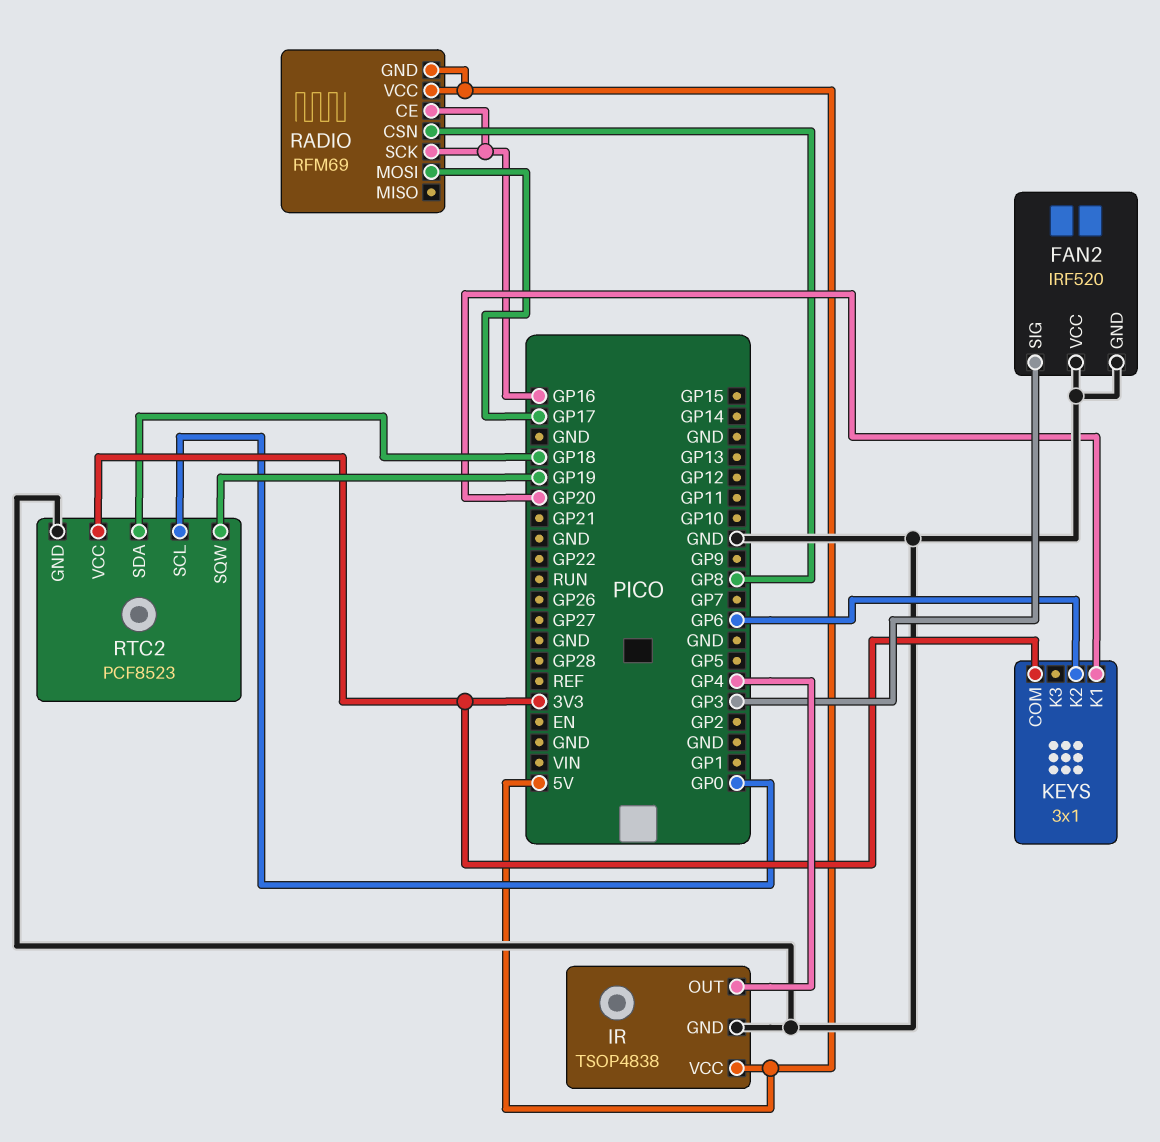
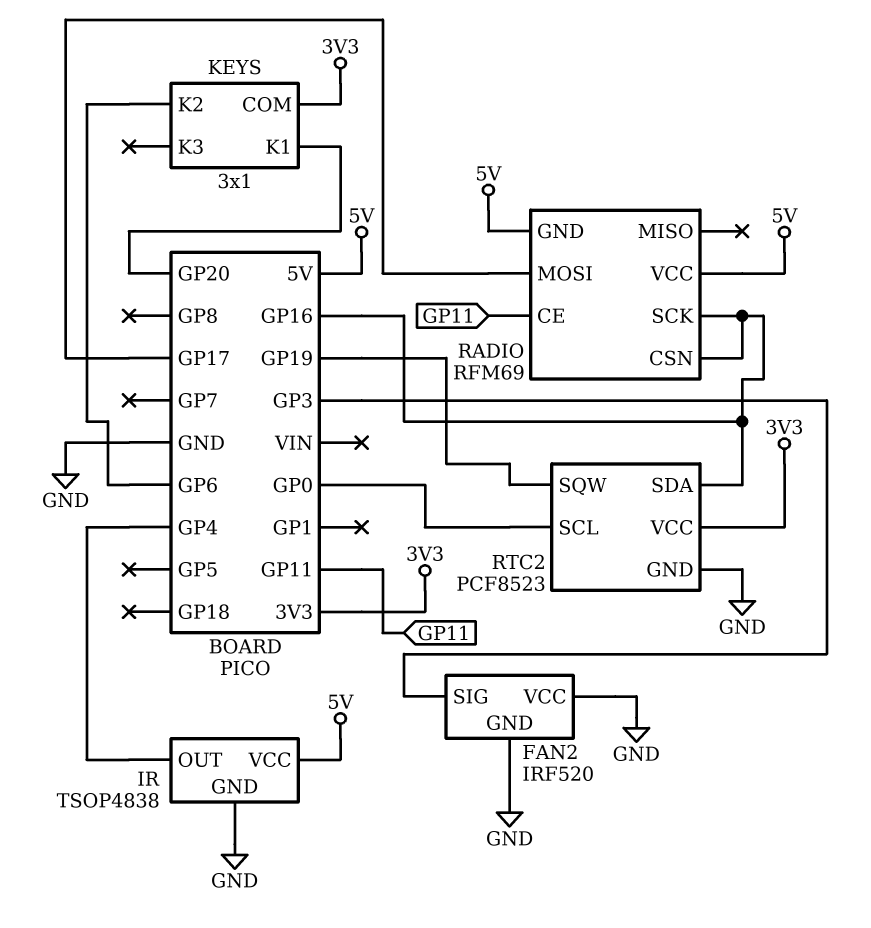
RADIO pin CE: GP16 -> GP11
RADIO pin CSN: GP8 -> GP16
RTC2 pin SDA: GP18 -> GP16

